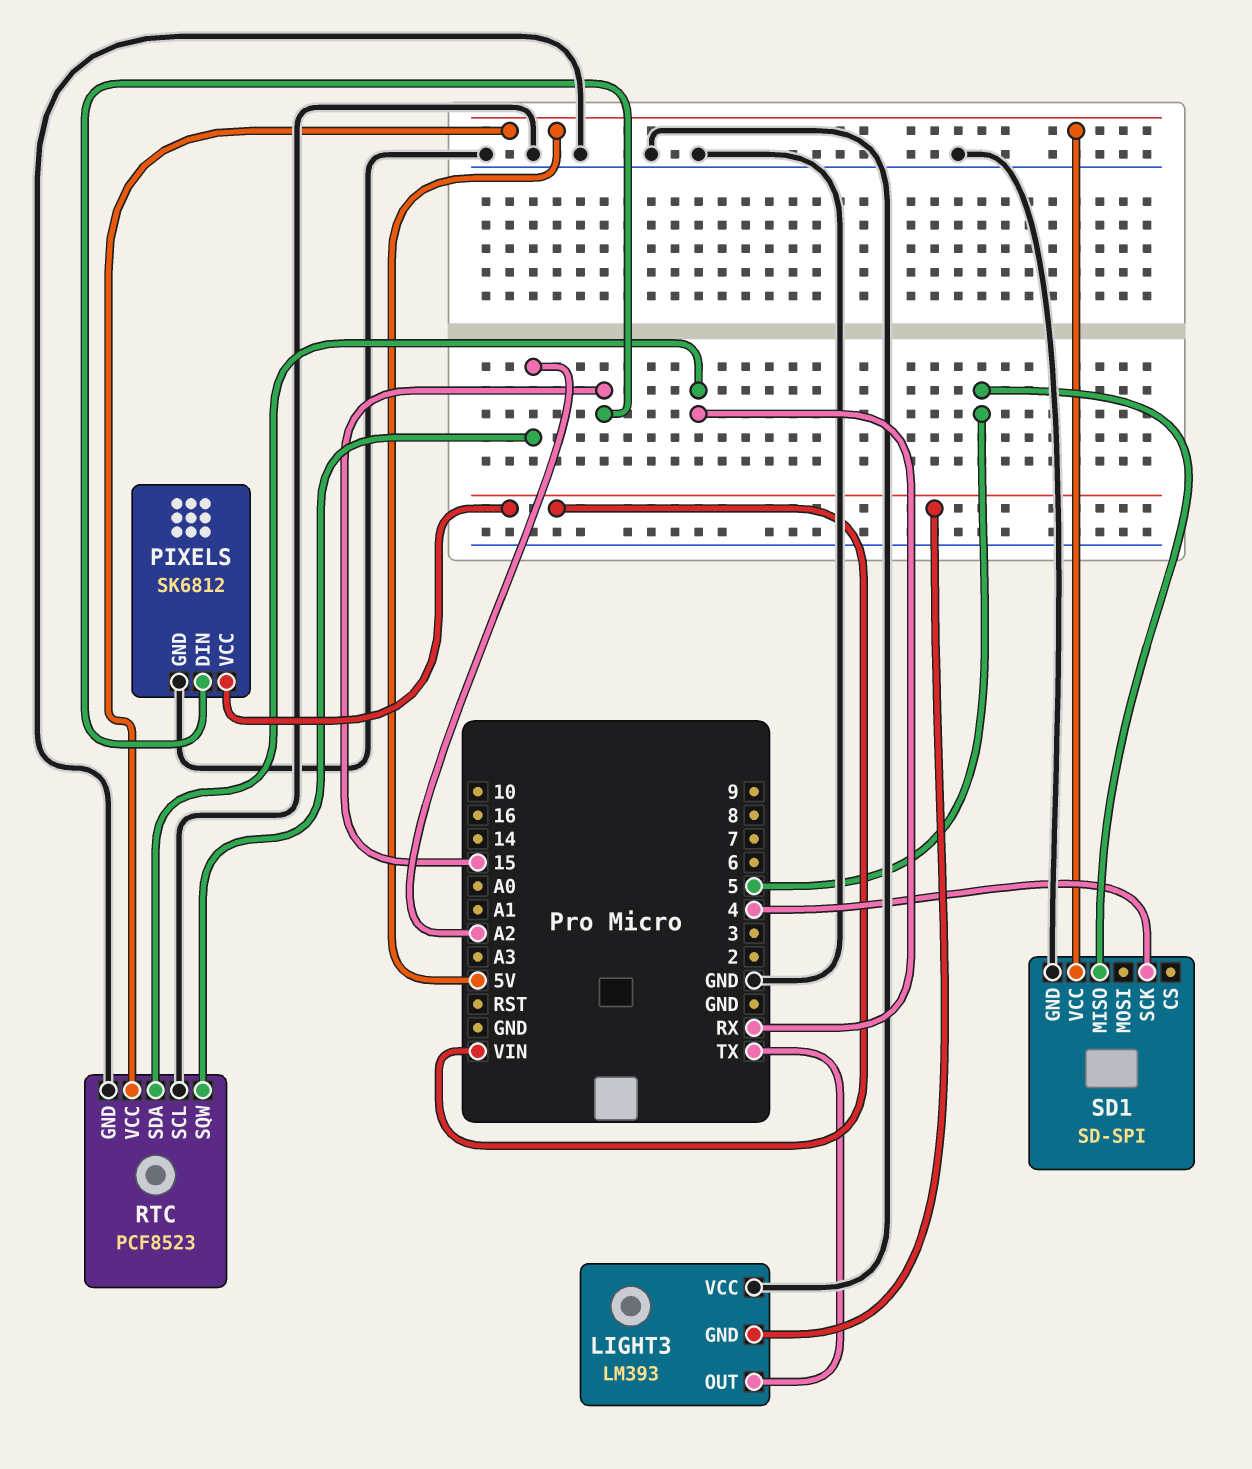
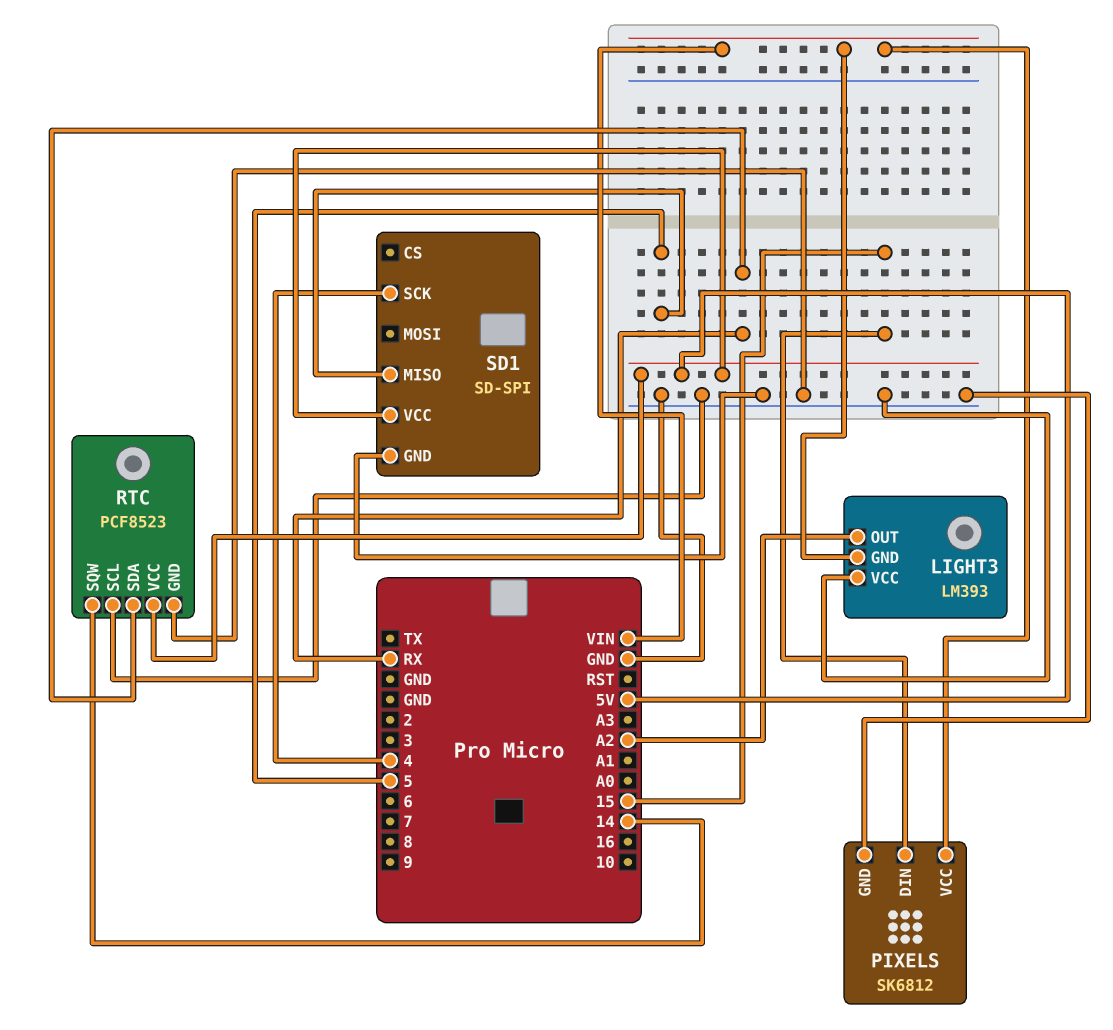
LIGHT3 pin OUT: TX -> A2
RTC pin SQW: A2 -> 14

